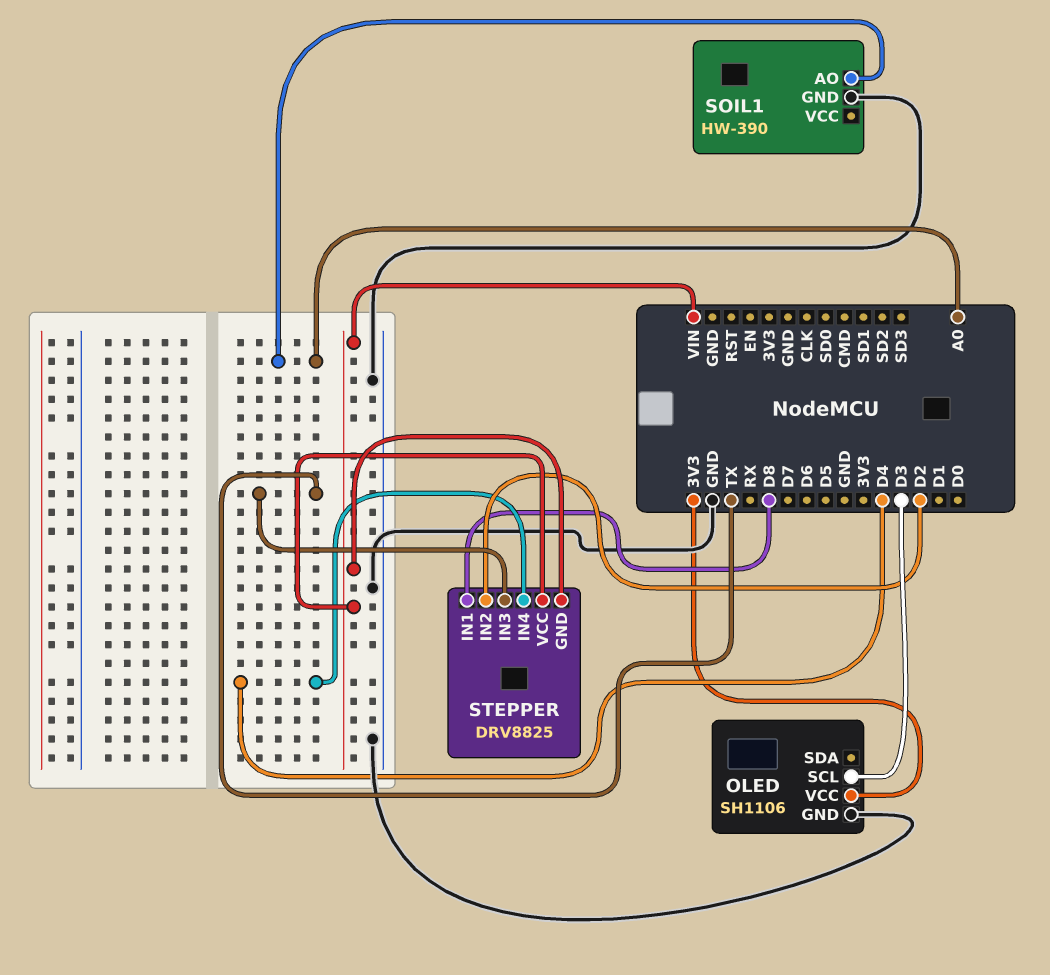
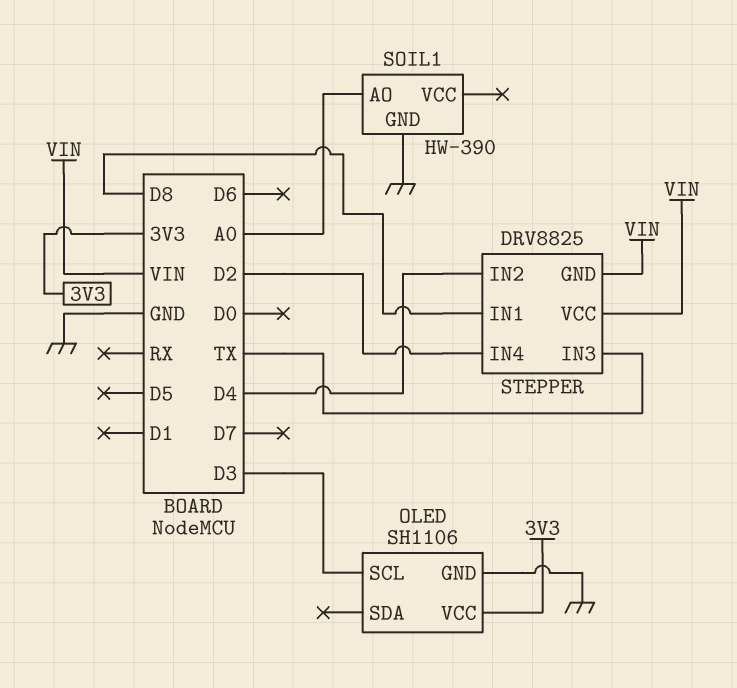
STEPPER pin IN2: D2 -> D4
STEPPER pin IN4: D4 -> D2

